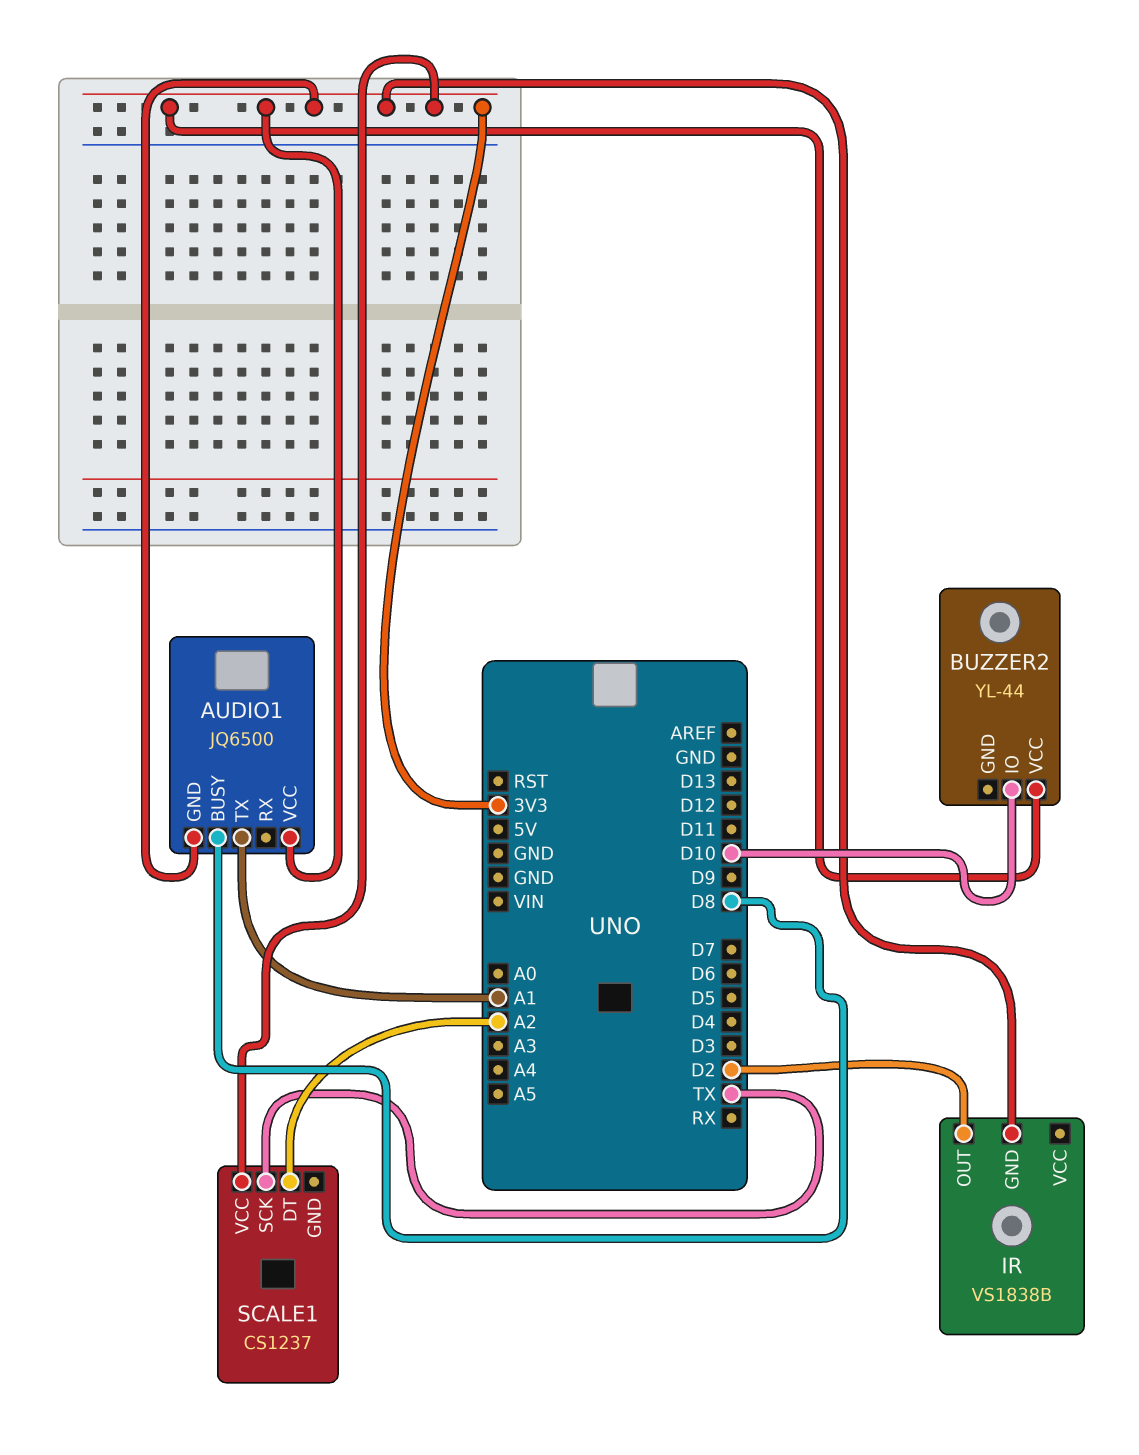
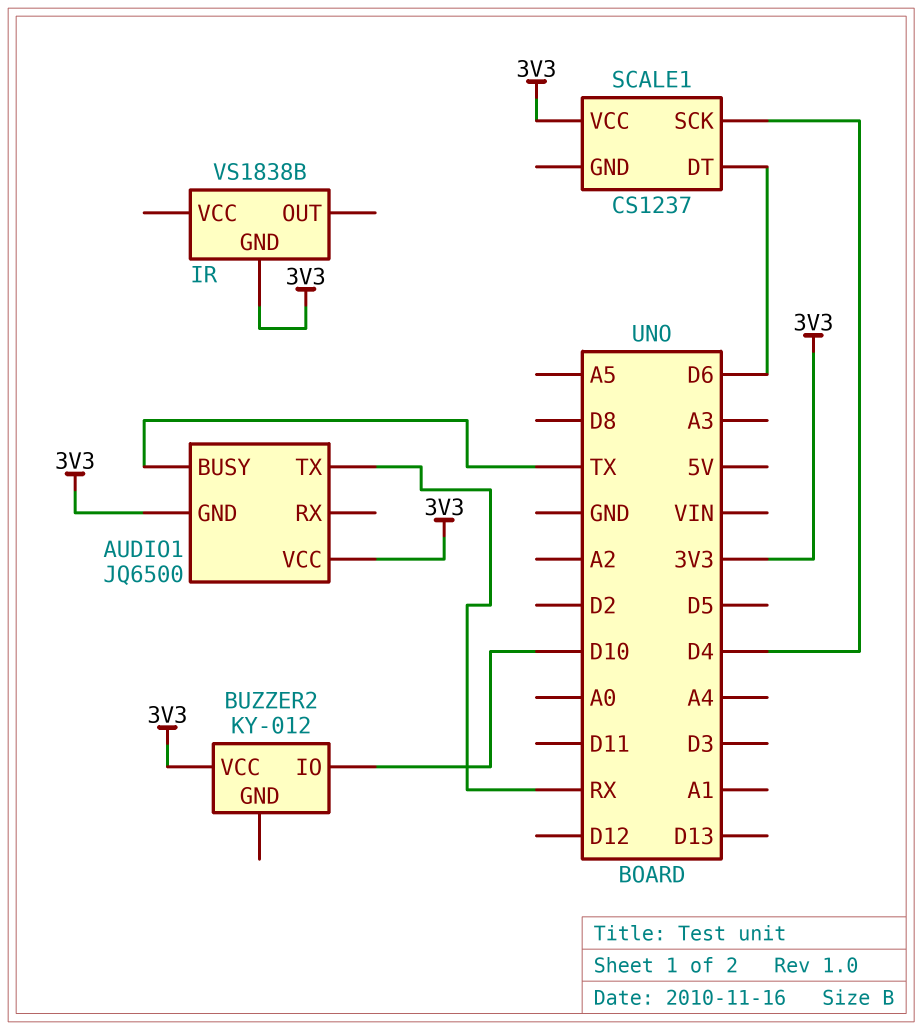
AUDIO1 pin BUSY: D8 -> TX
AUDIO1 pin TX: A1 -> RX
BUZZER2: YL-44 -> KY-012
IR pin OUT: D2 -> none
SCALE1 pin DT: A2 -> D6
SCALE1 pin SCK: TX -> D4

